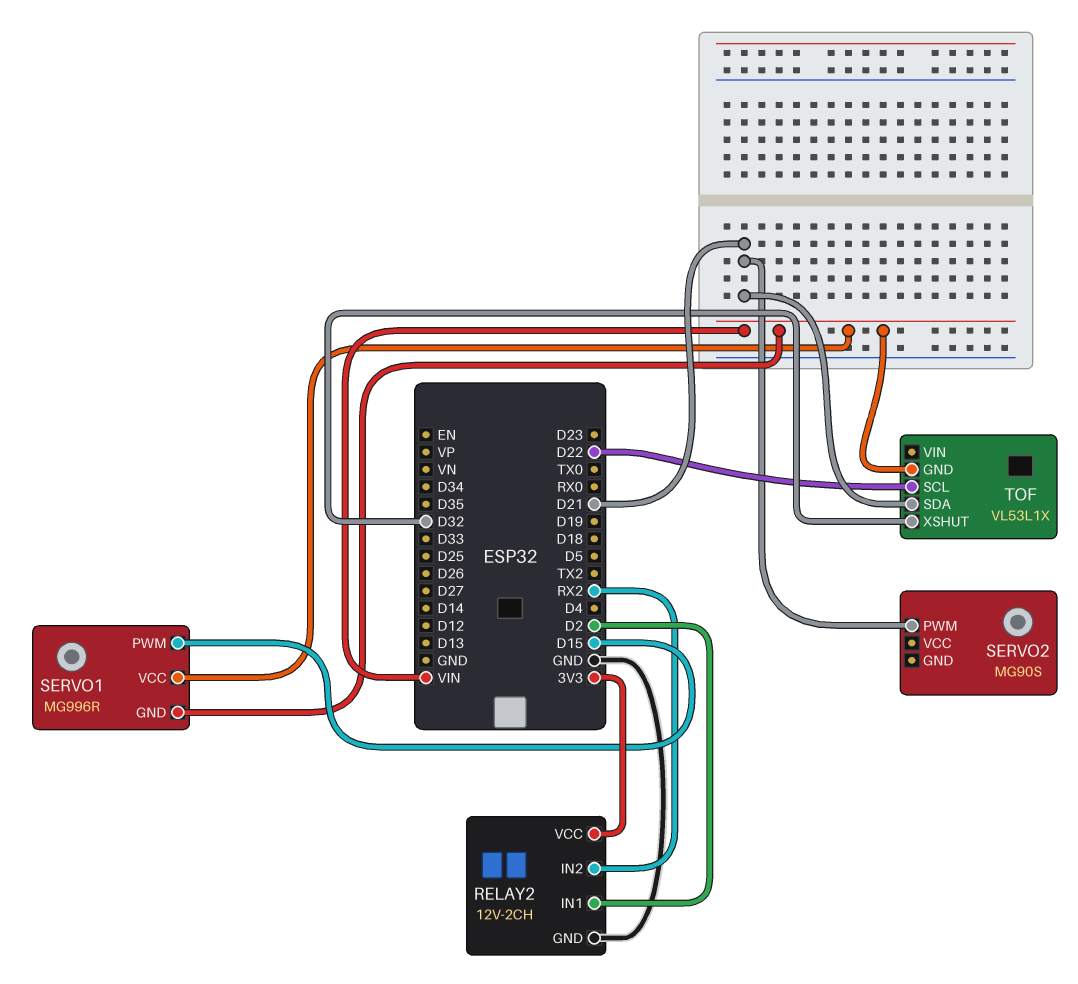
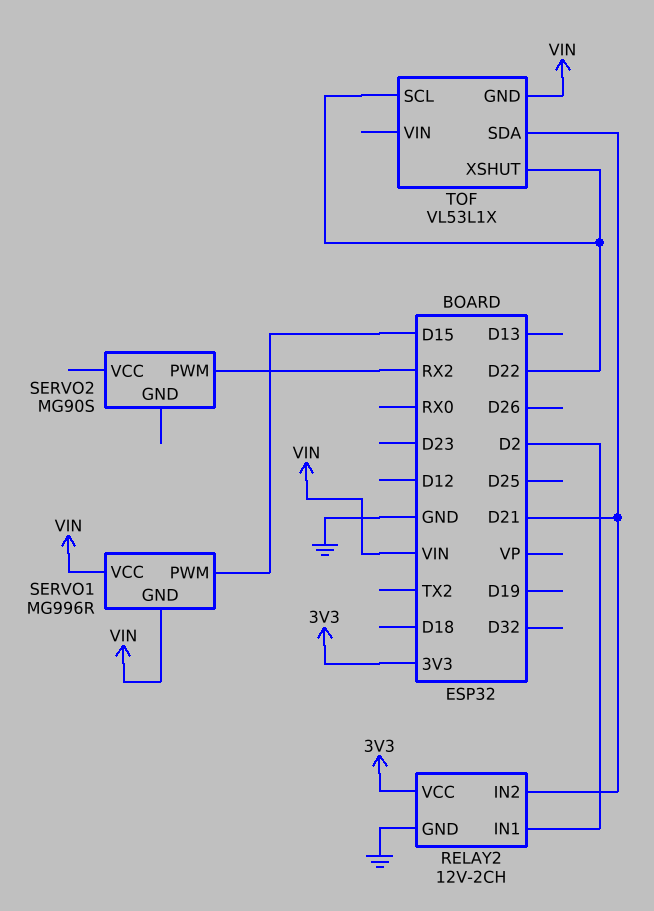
RELAY2 pin IN2: RX2 -> D21
SERVO2 pin PWM: D21 -> RX2
TOF pin XSHUT: D32 -> D22

